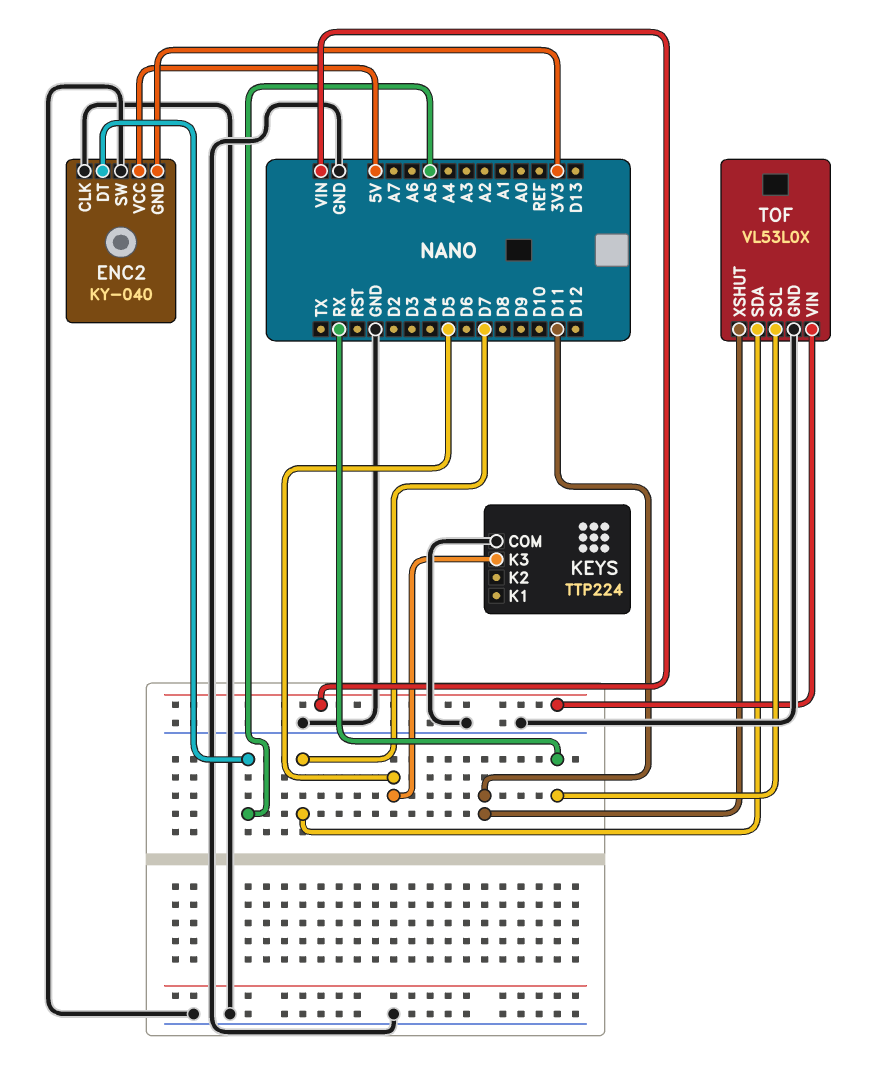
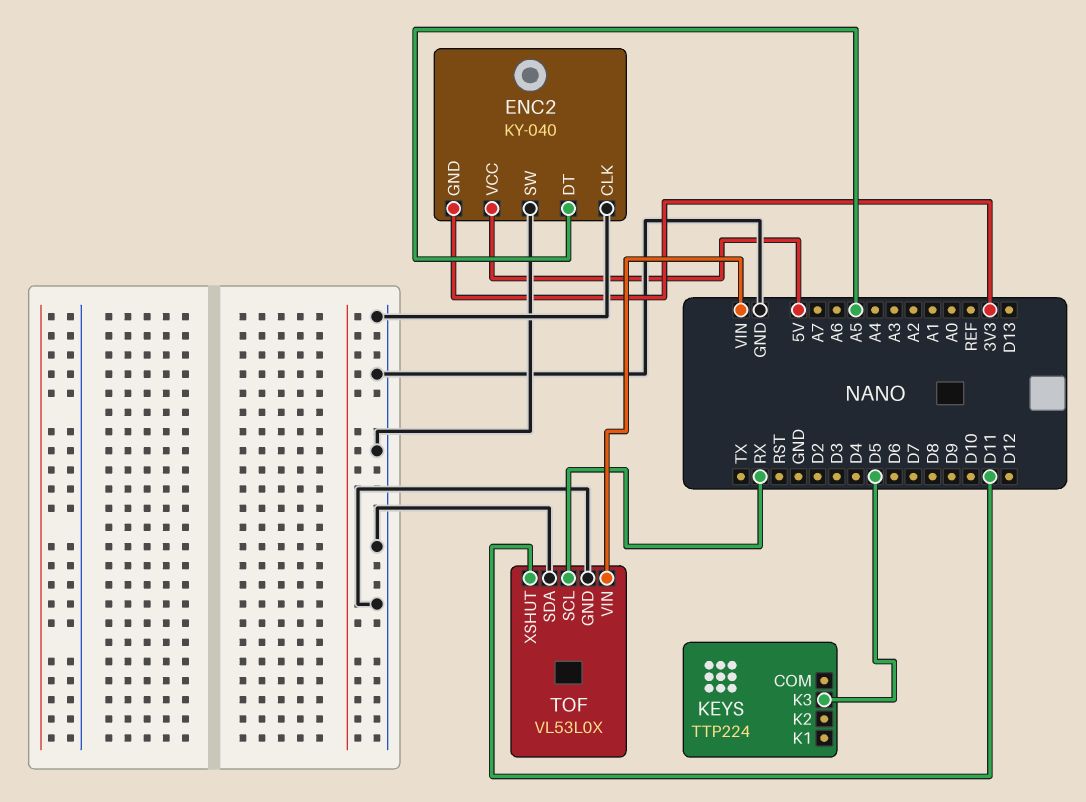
KEYS pin COM: GND -> none
TOF pin SDA: D7 -> GND

